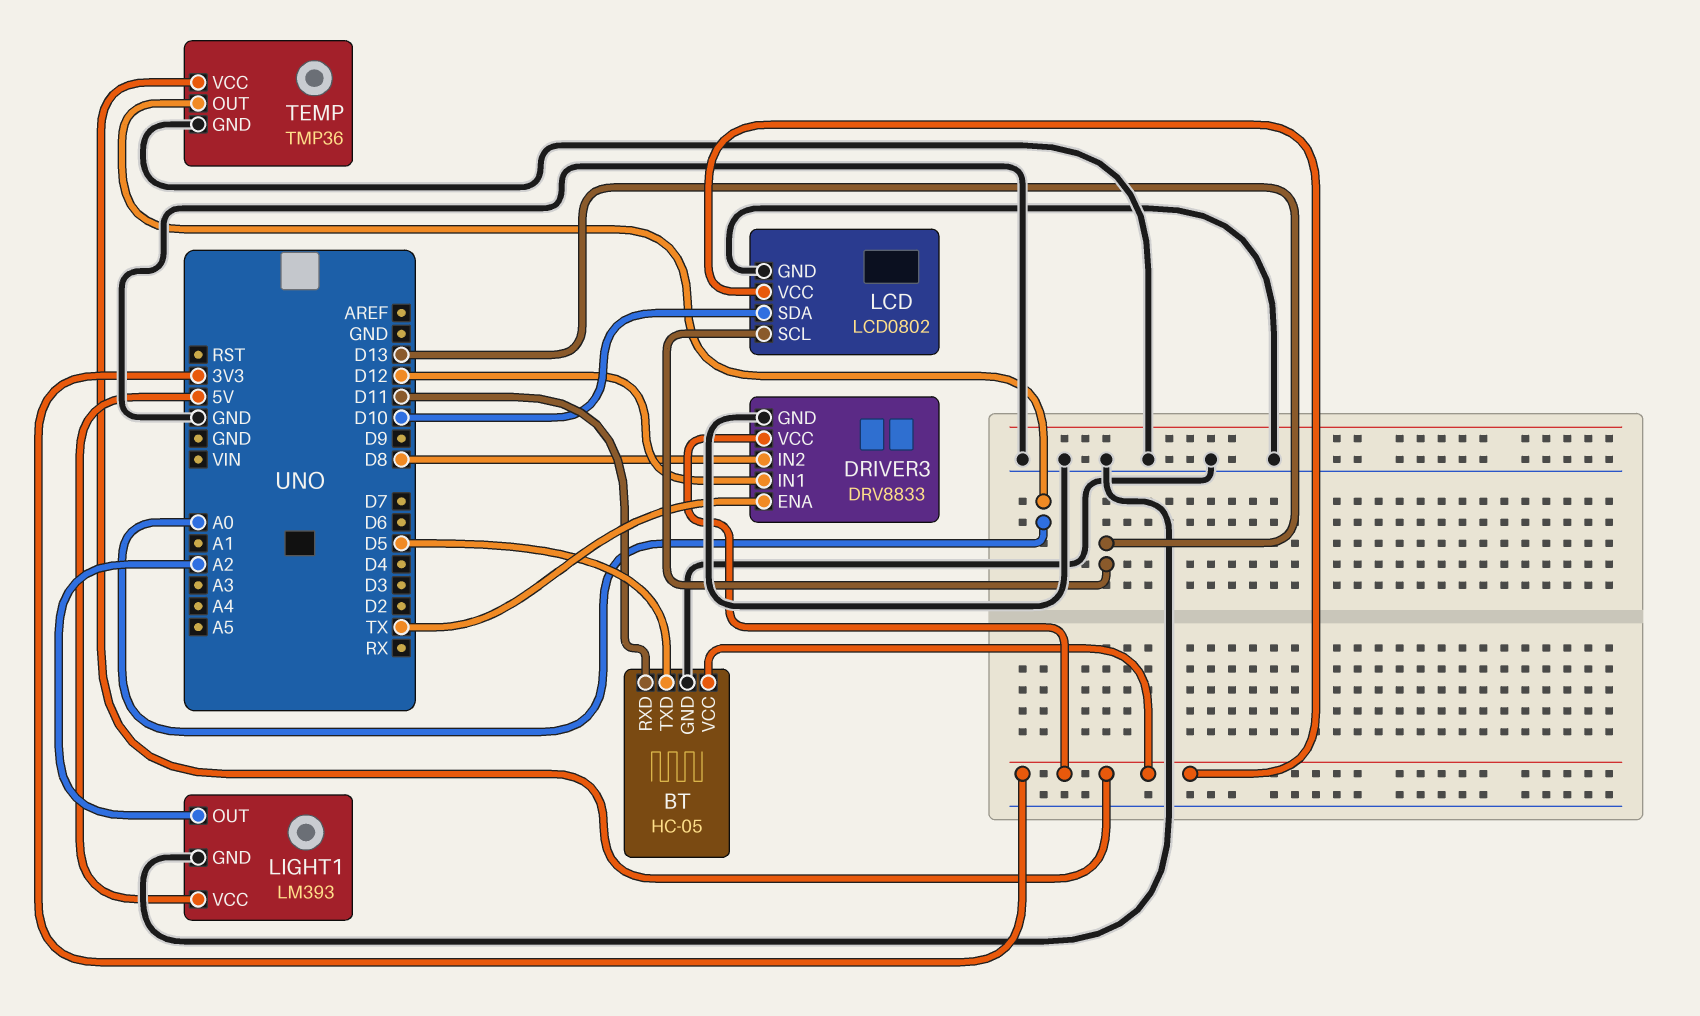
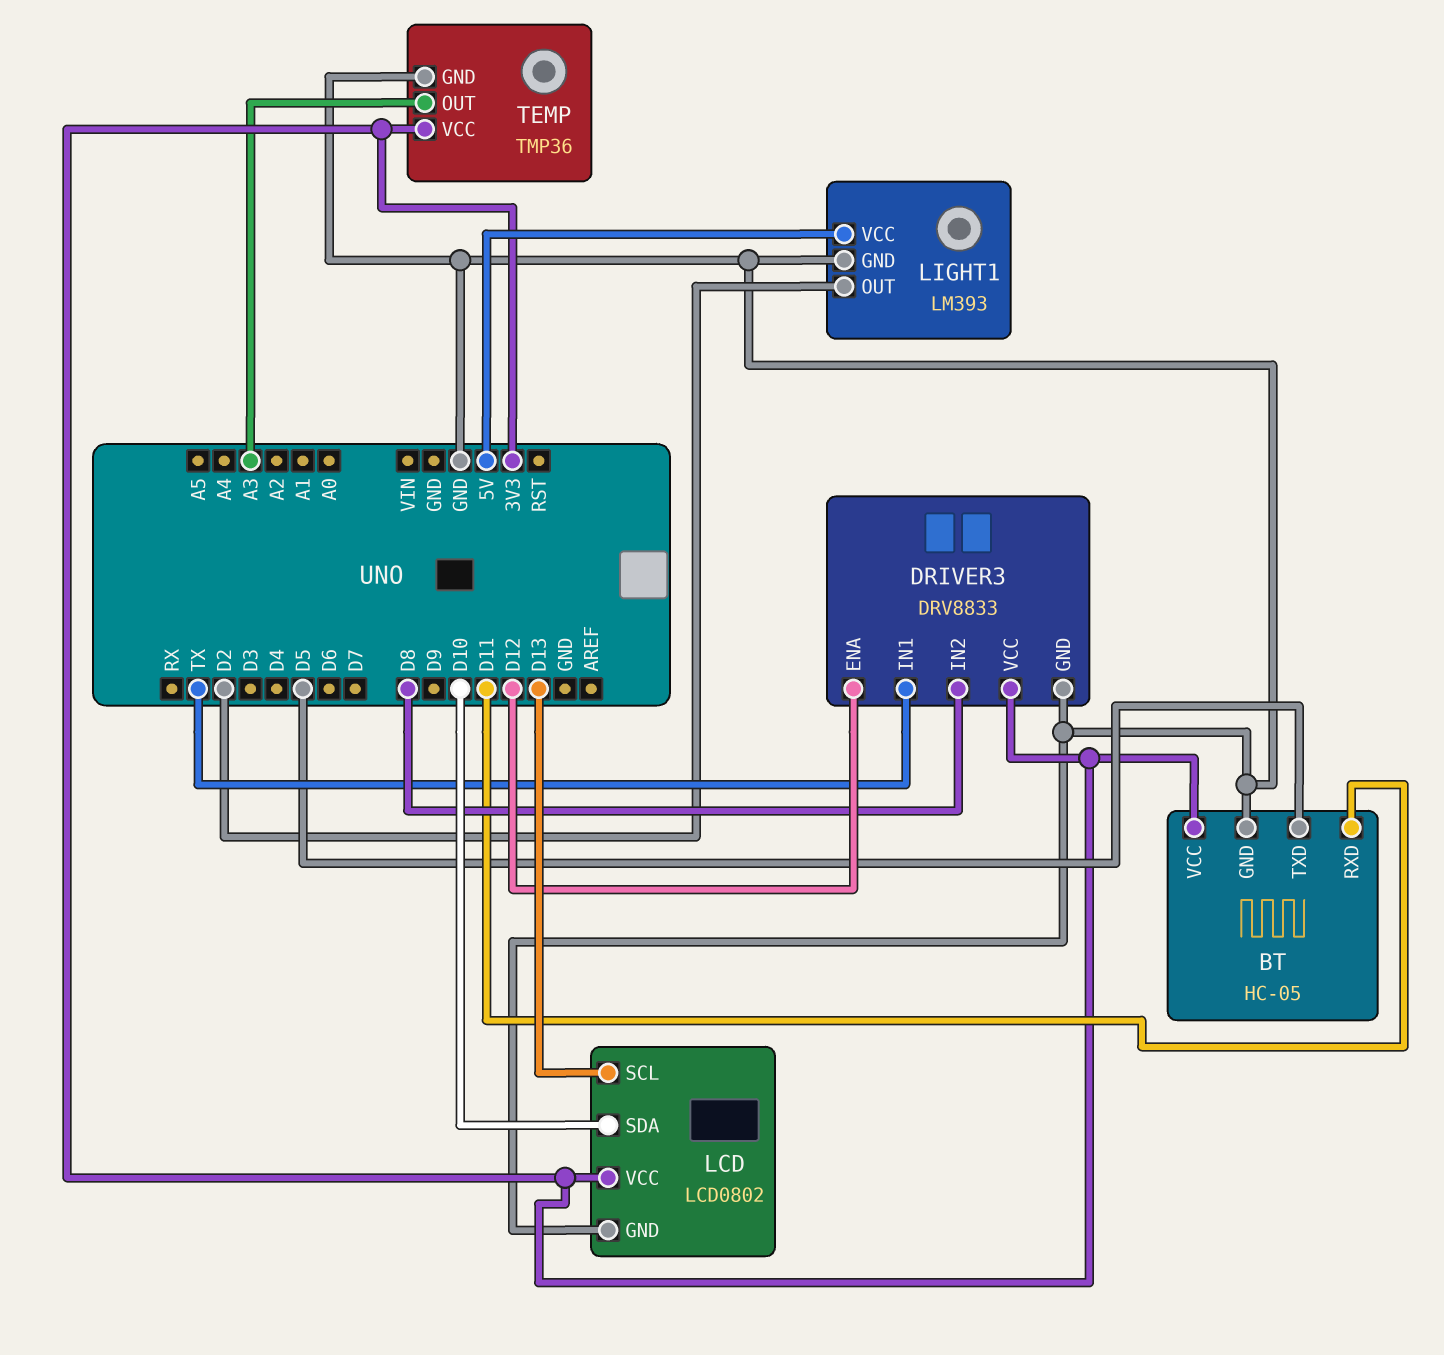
DRIVER3 pin ENA: TX -> D12
DRIVER3 pin IN1: D12 -> TX
LIGHT1 pin OUT: A2 -> D2
TEMP pin OUT: A0 -> A3

